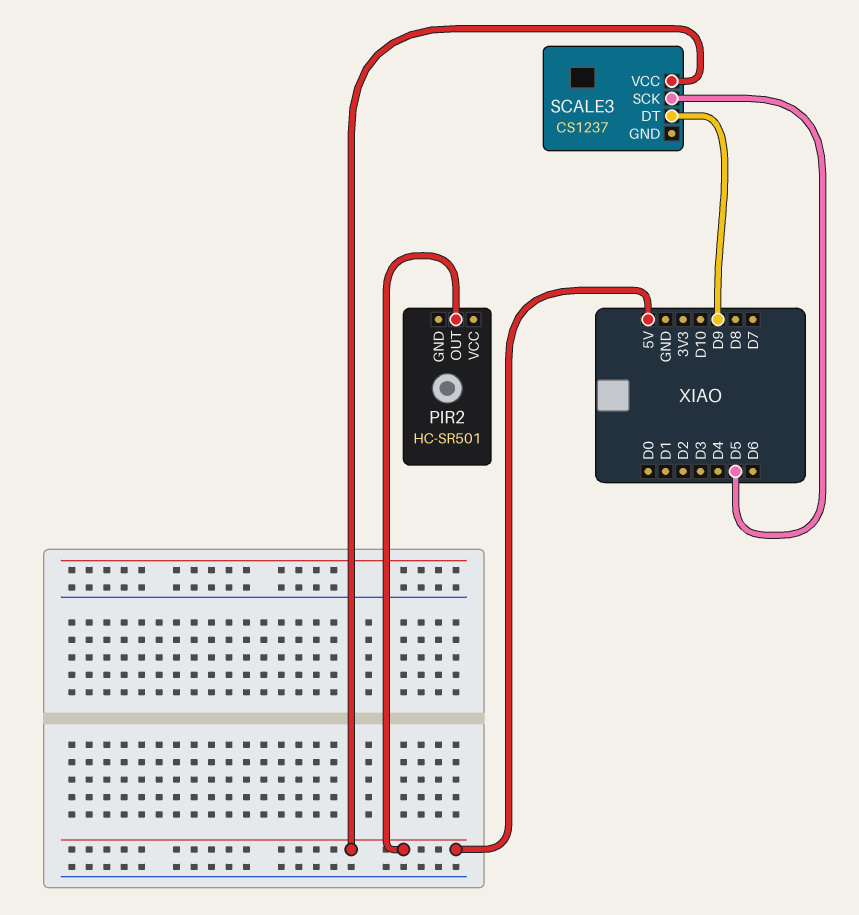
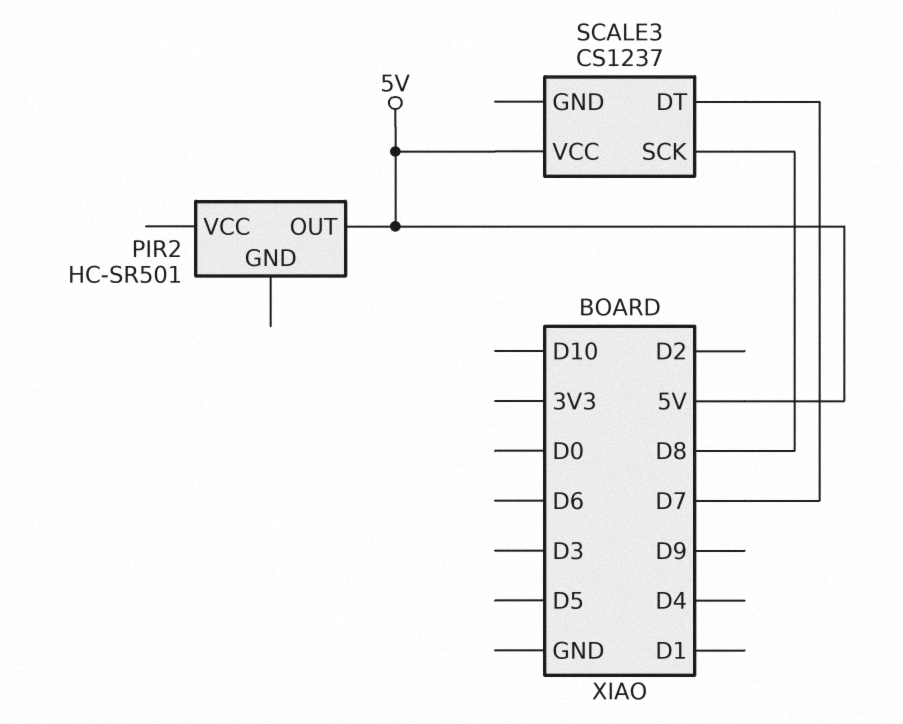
SCALE3 pin DT: D9 -> D7
SCALE3 pin SCK: D5 -> D8

